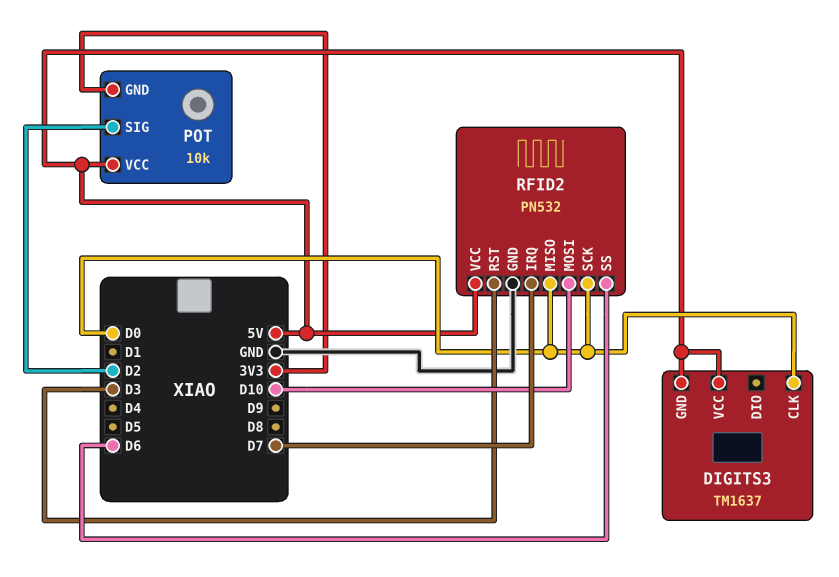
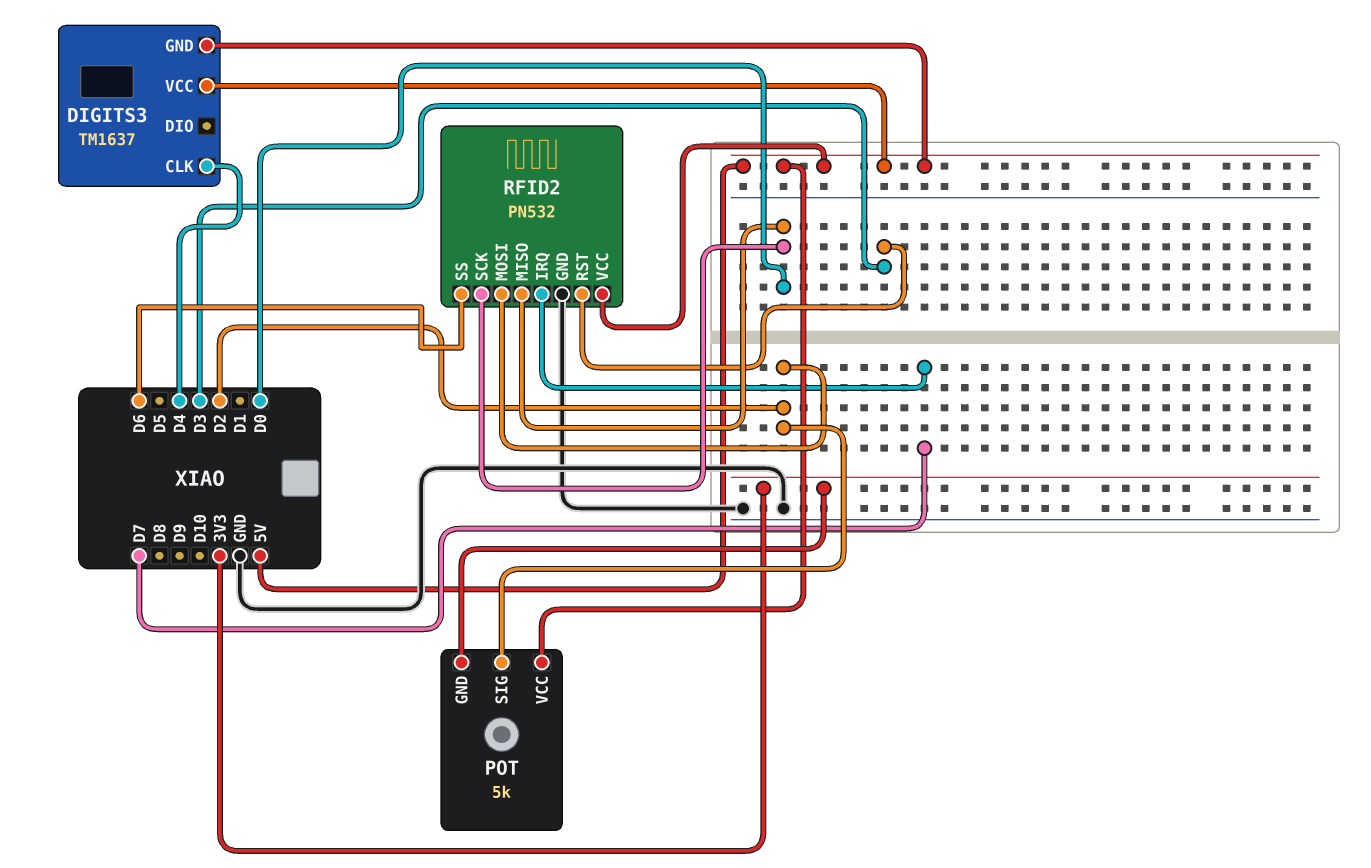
DIGITS3 pin CLK: D0 -> D4
POT: 10k -> 5k
RFID2 pin MOSI: D10 -> D2

